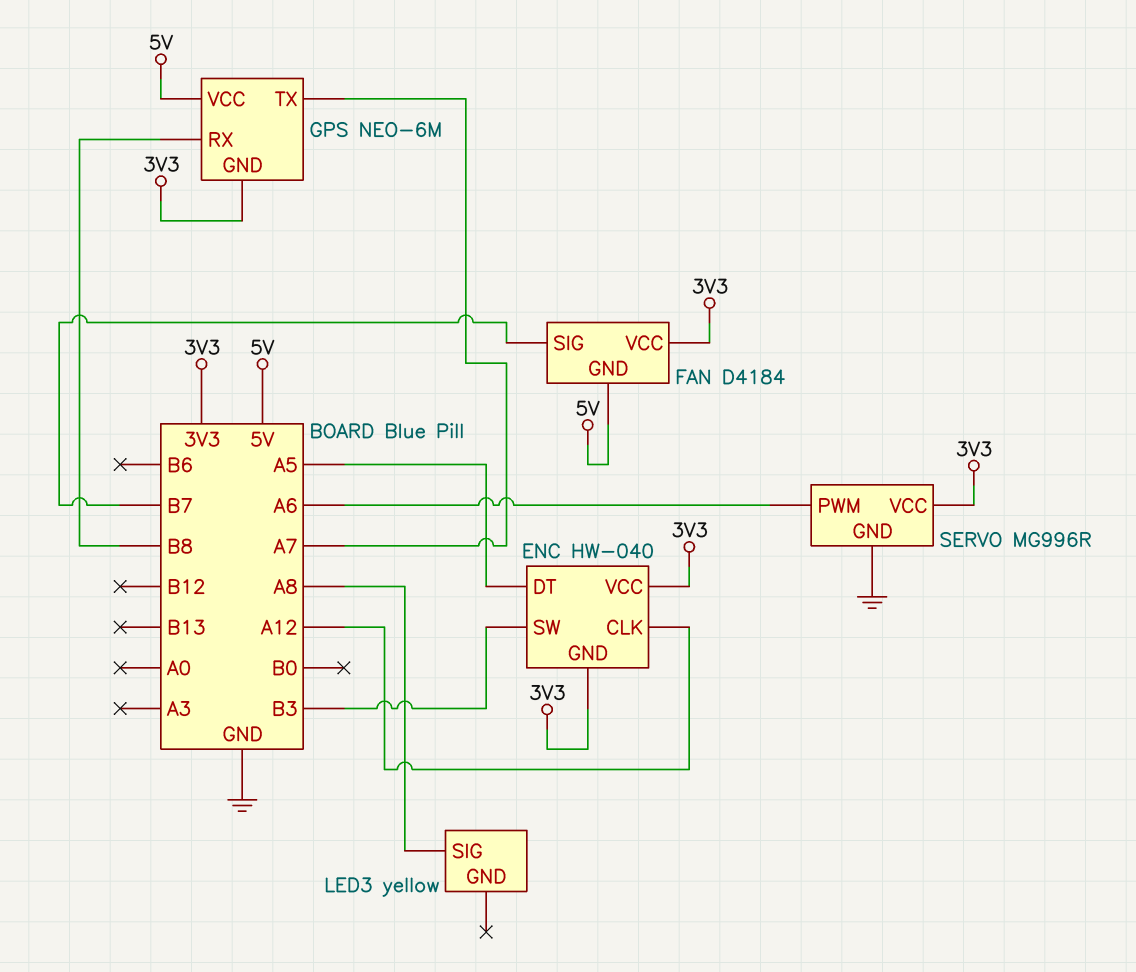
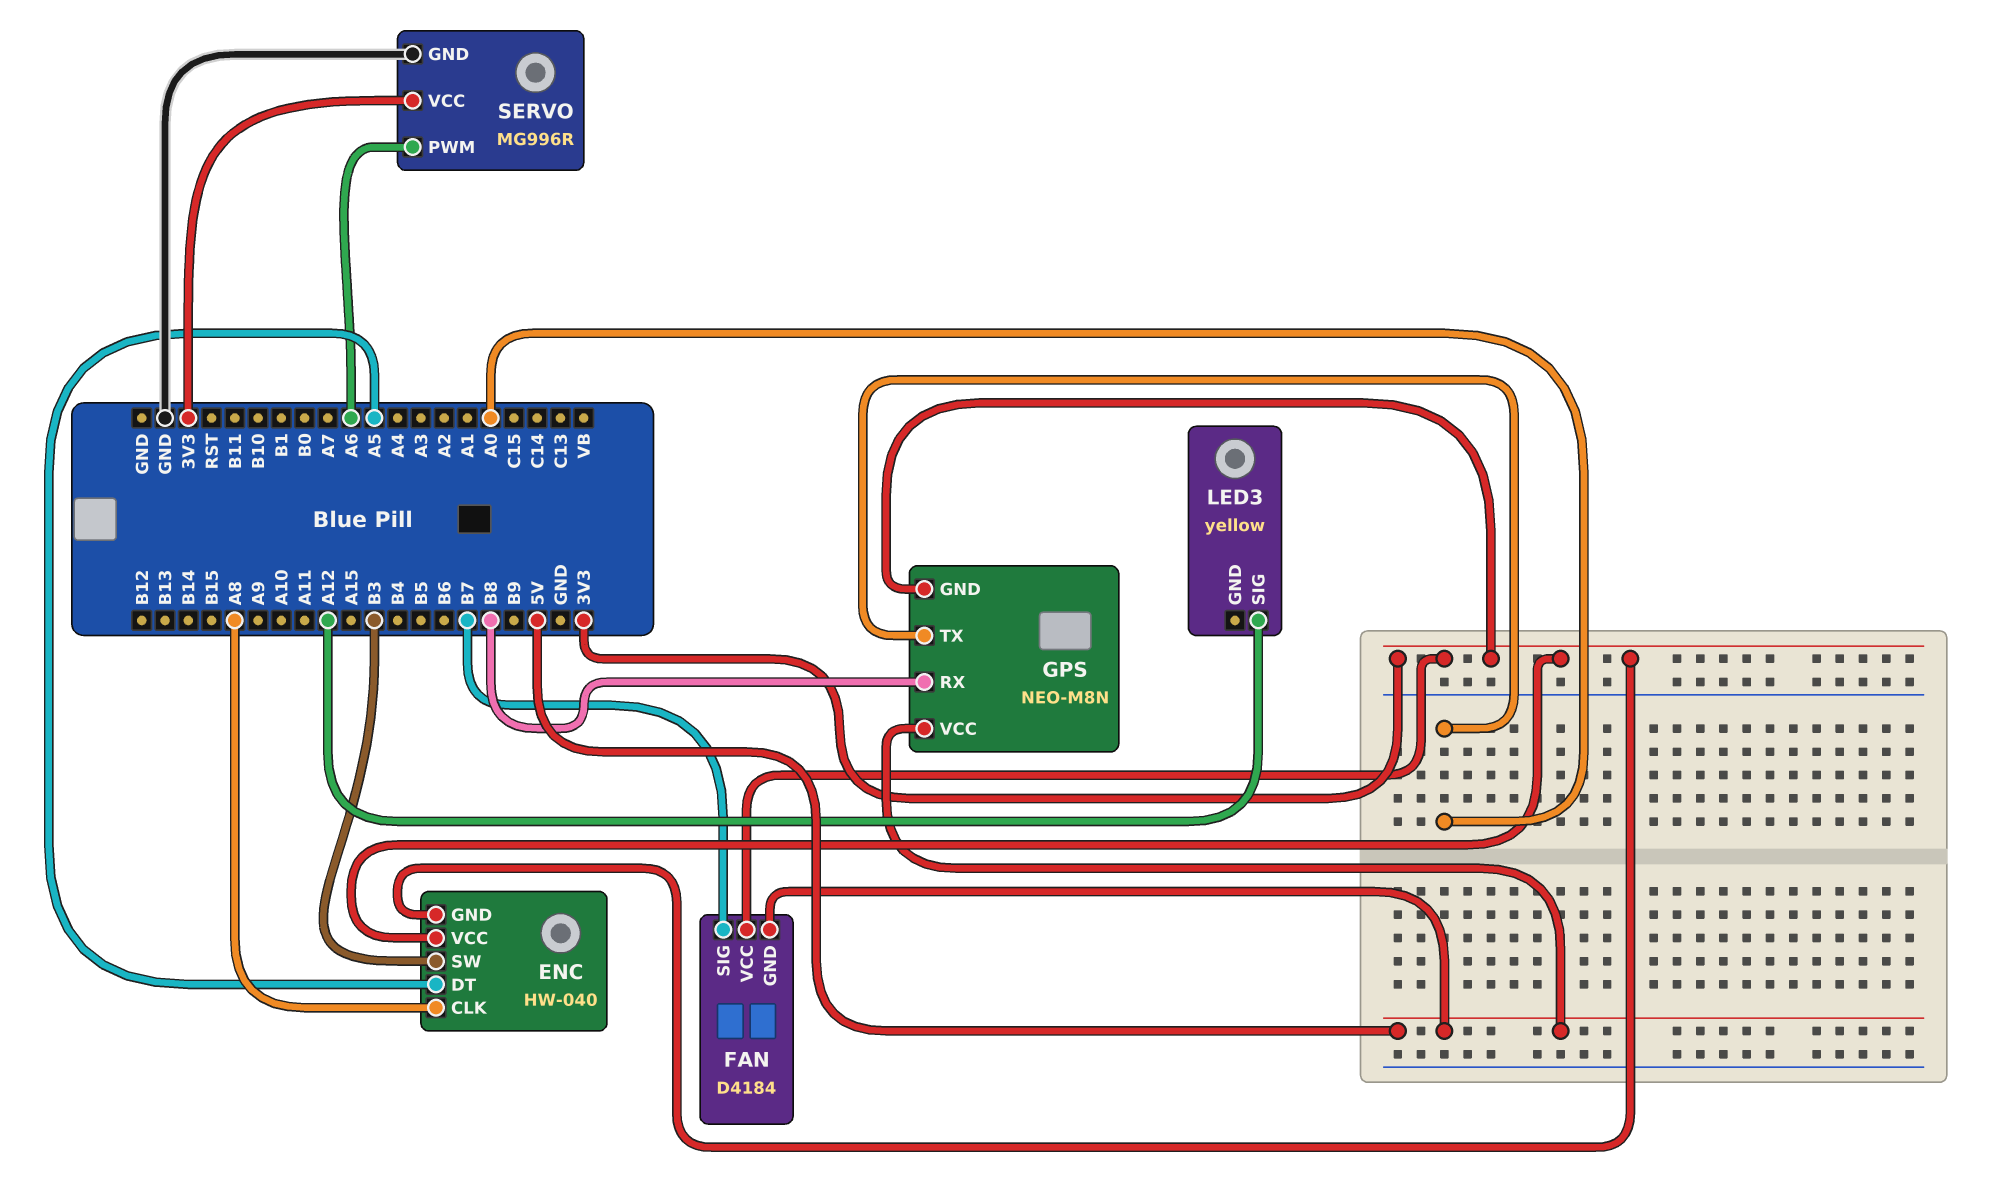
ENC pin CLK: A12 -> A8
GPS: NEO-6M -> NEO-M8N
GPS pin TX: A7 -> A0
LED3 pin SIG: A8 -> A12

